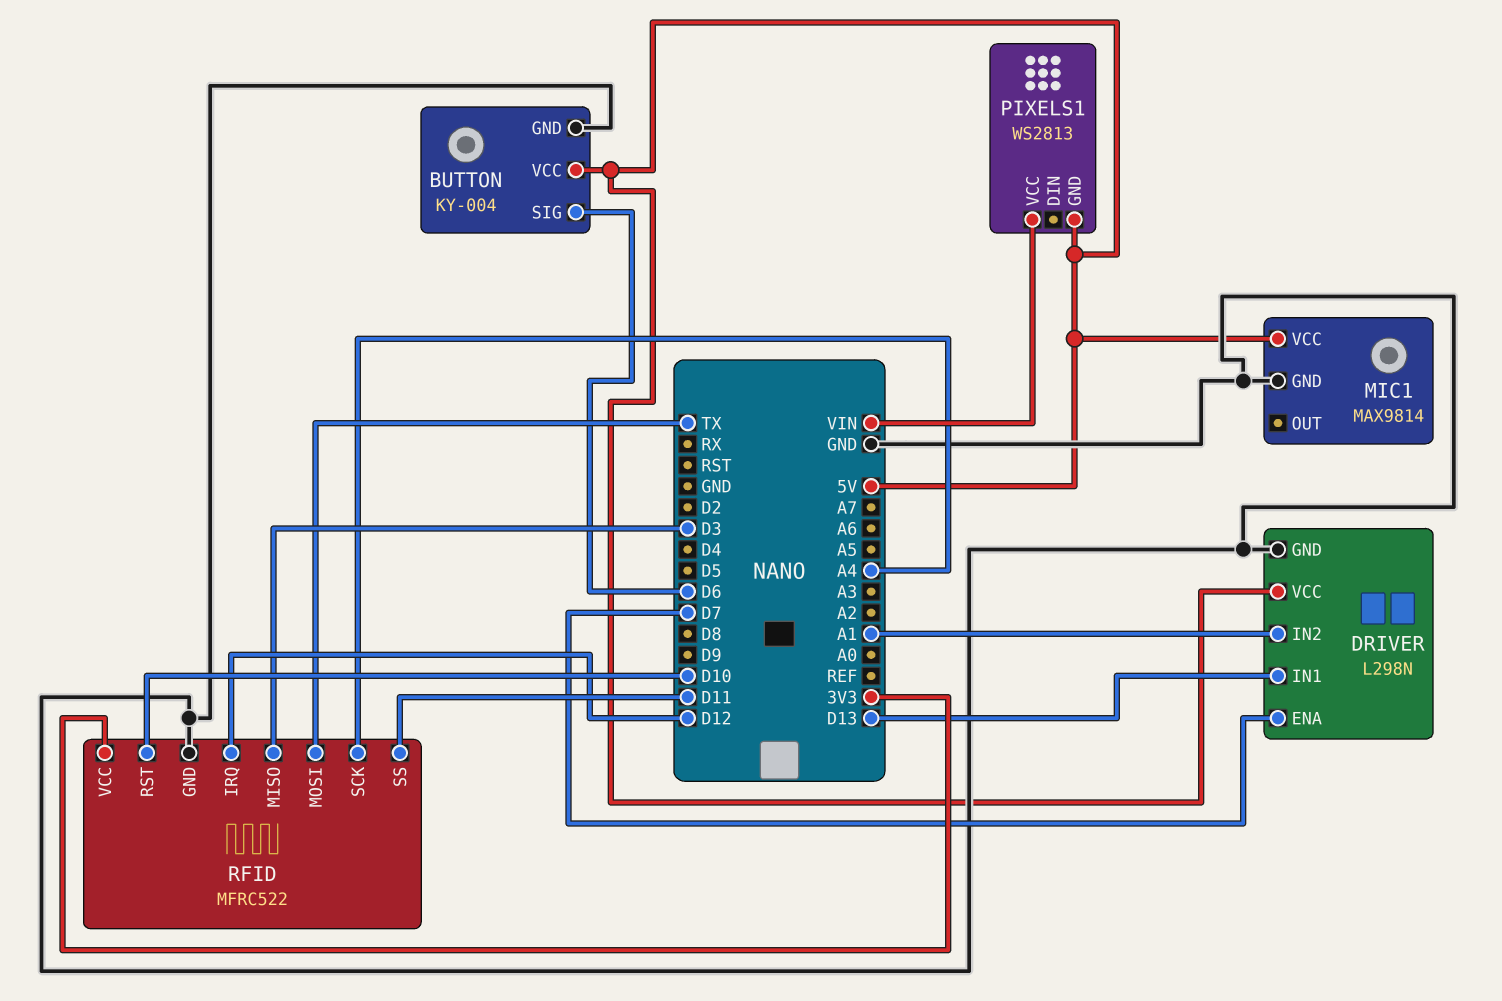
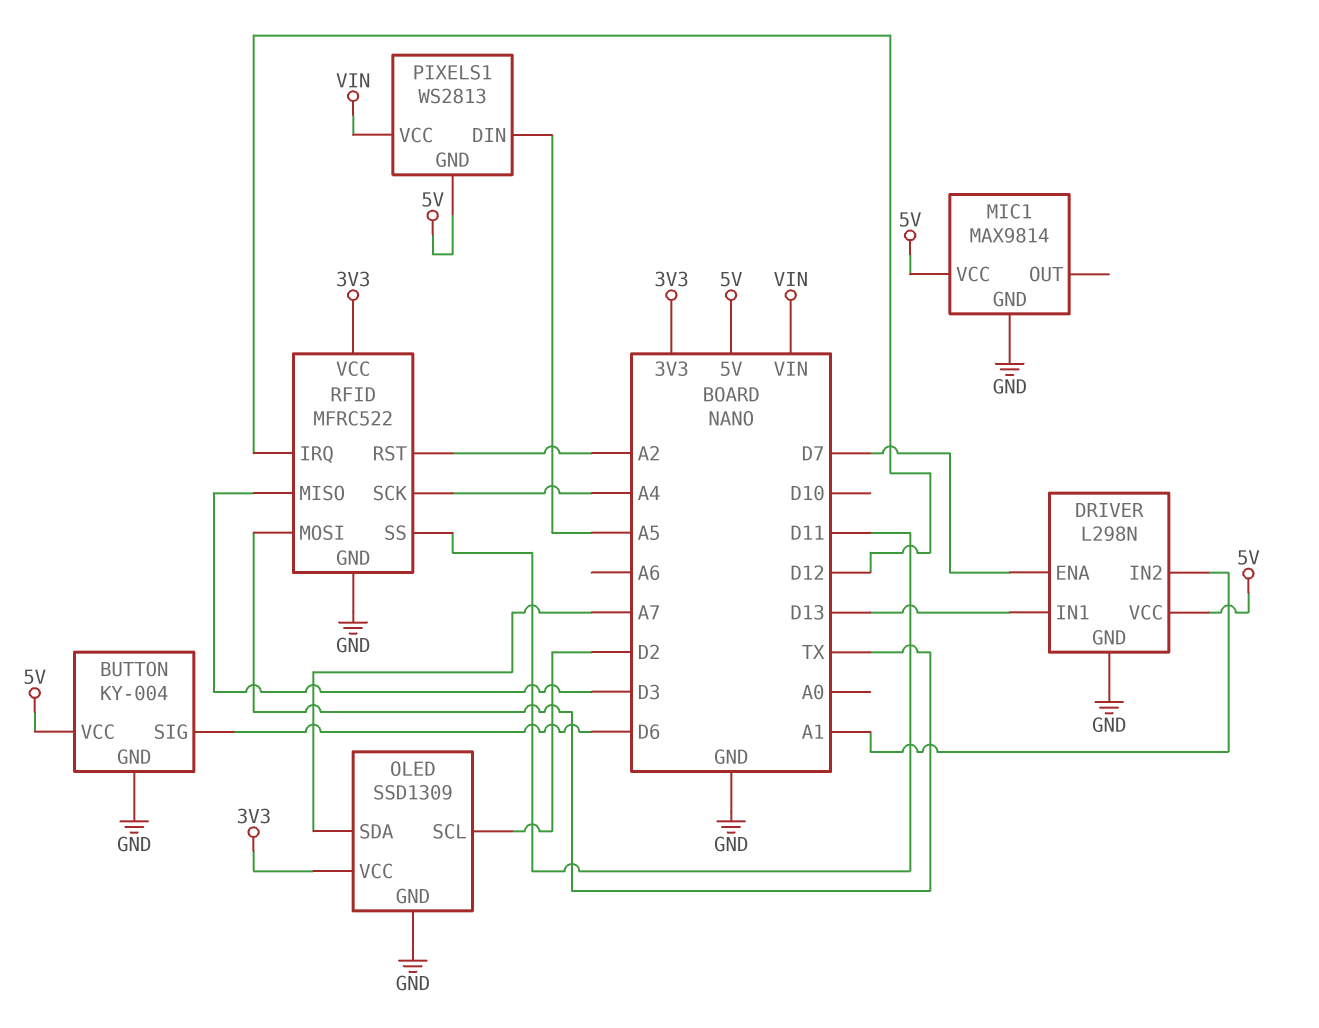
OLED: none -> SSD1309
OLED pin GND: none -> GND
OLED pin SCL: none -> D2
OLED pin SDA: none -> A7
OLED pin VCC: none -> 3V3
PIXELS1 pin DIN: none -> A5
RFID pin RST: D10 -> A2

